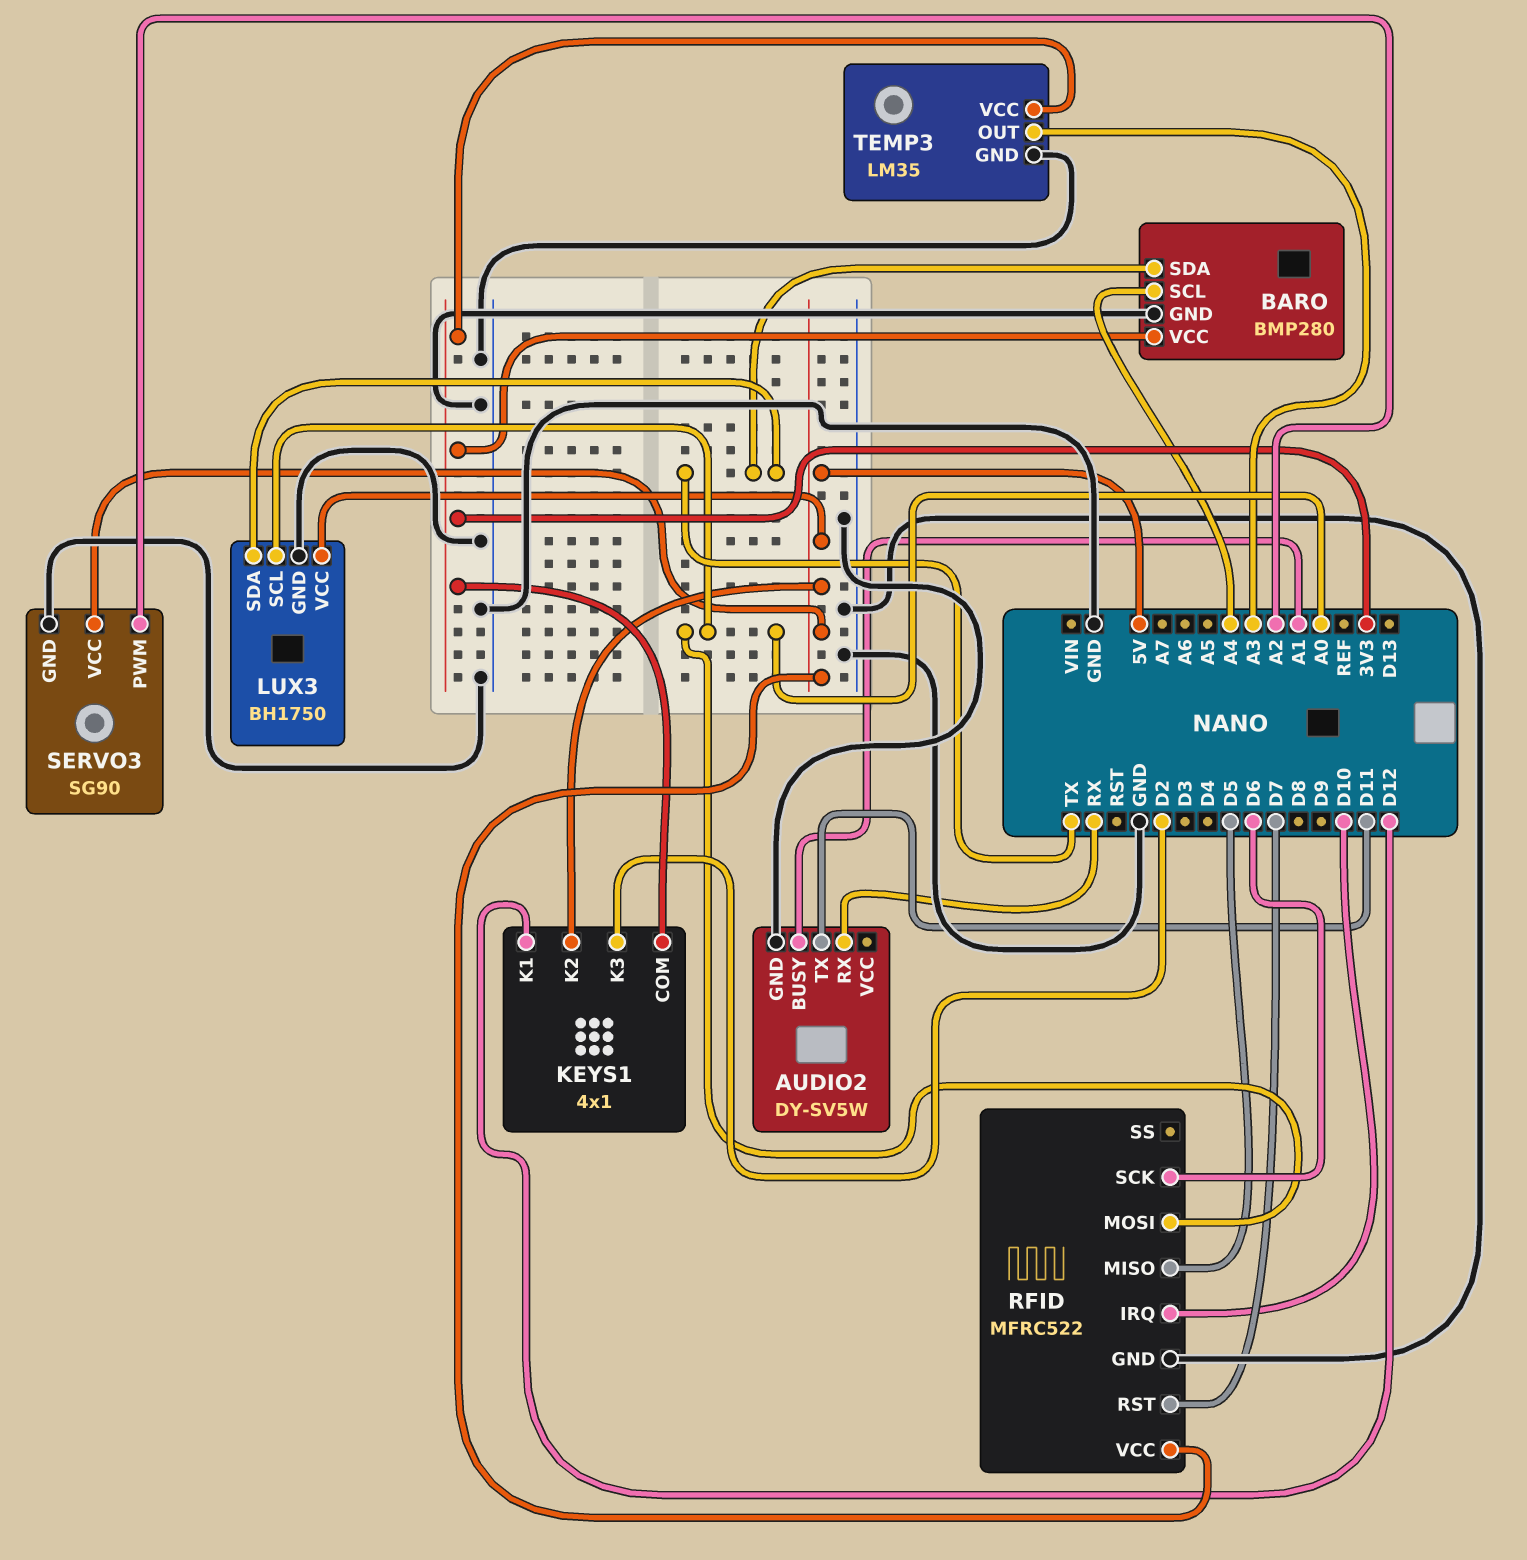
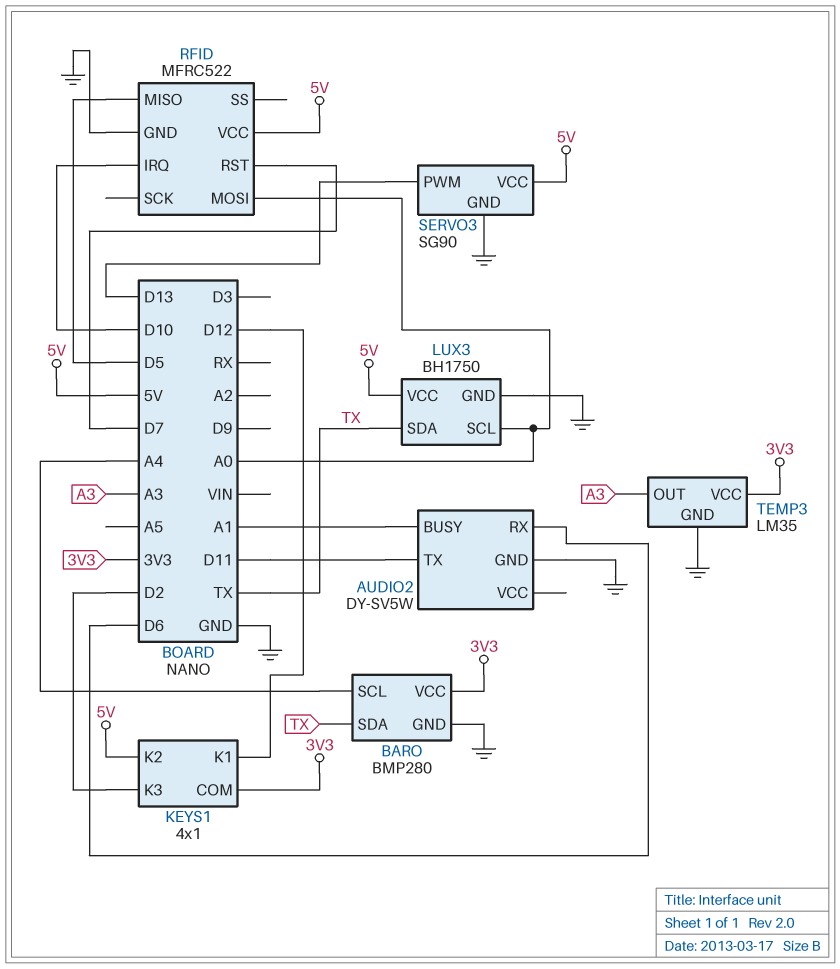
AUDIO2 pin RX: RX -> D6
RFID pin SCK: D6 -> none
SERVO3 pin PWM: A2 -> D13

